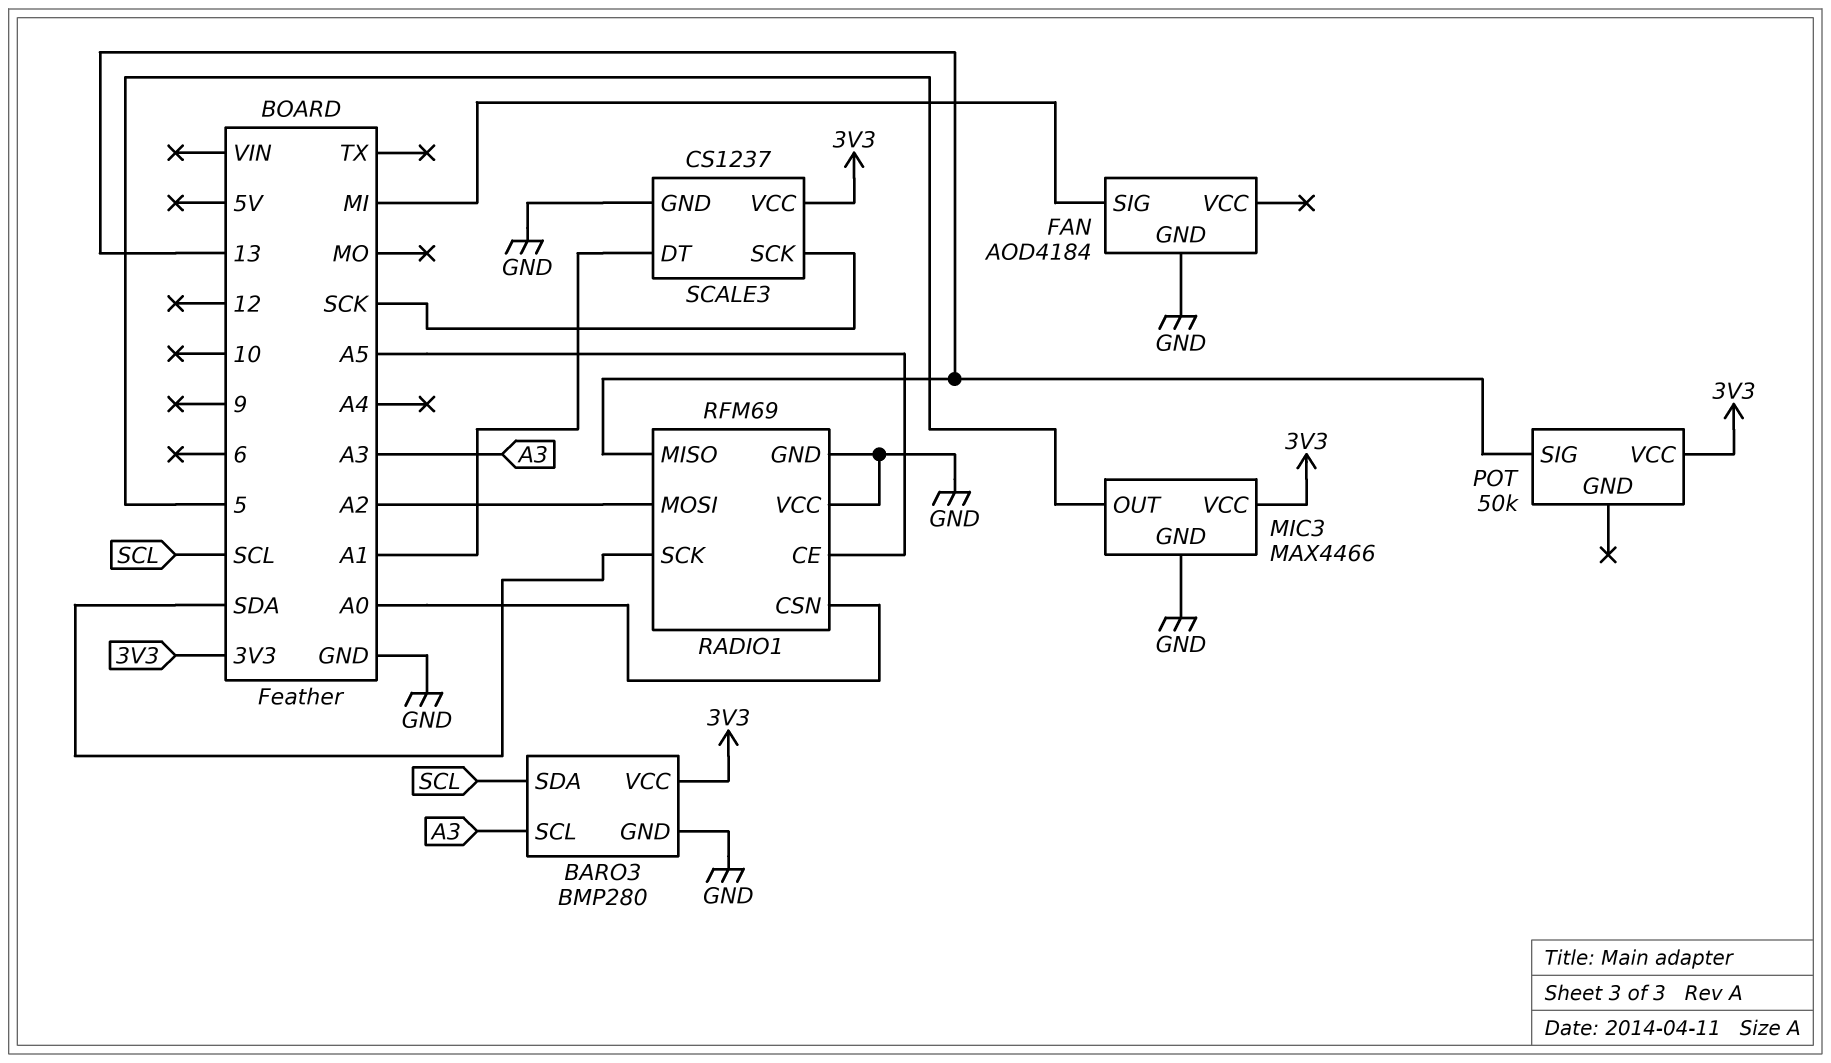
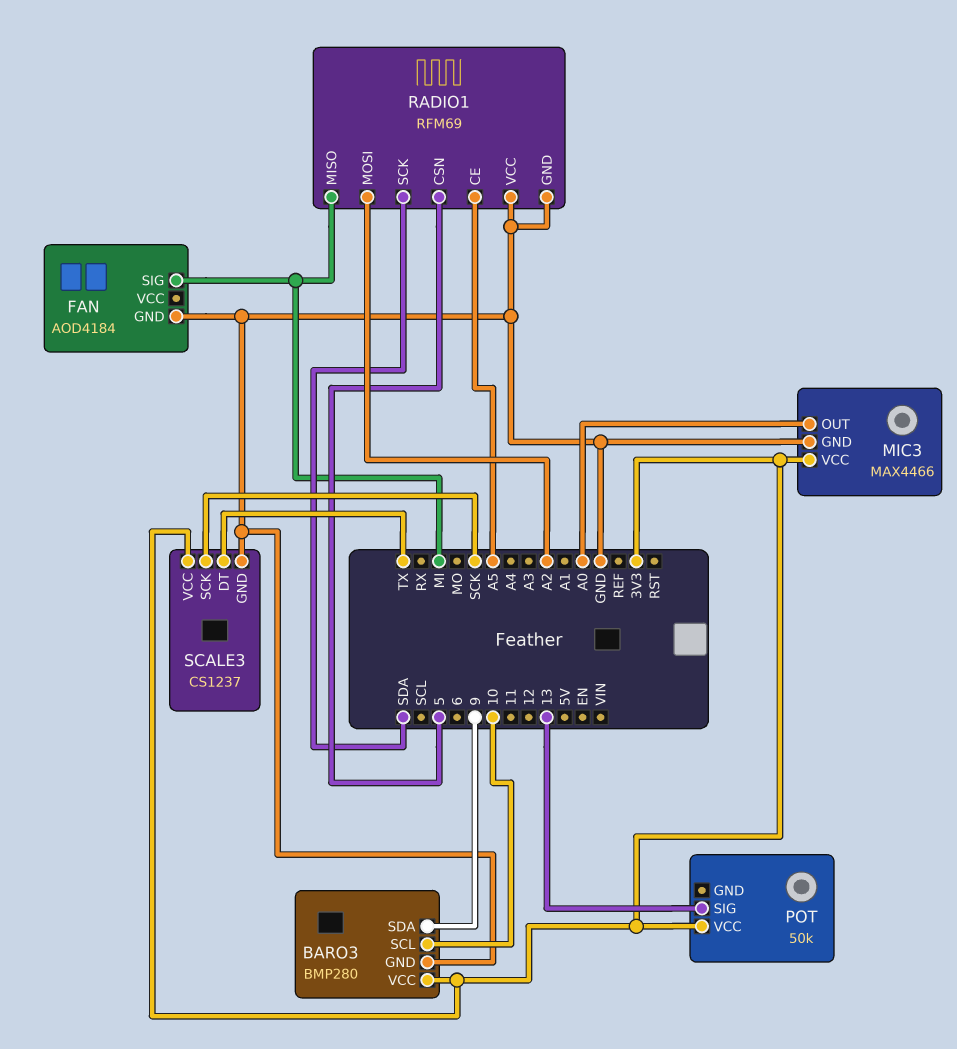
BARO3 pin SCL: A3 -> 10
BARO3 pin SDA: SCL -> 9
MIC3 pin OUT: 5 -> A0
RADIO1 pin CSN: A0 -> 5
RADIO1 pin MISO: 13 -> MI
SCALE3 pin DT: A1 -> TX

